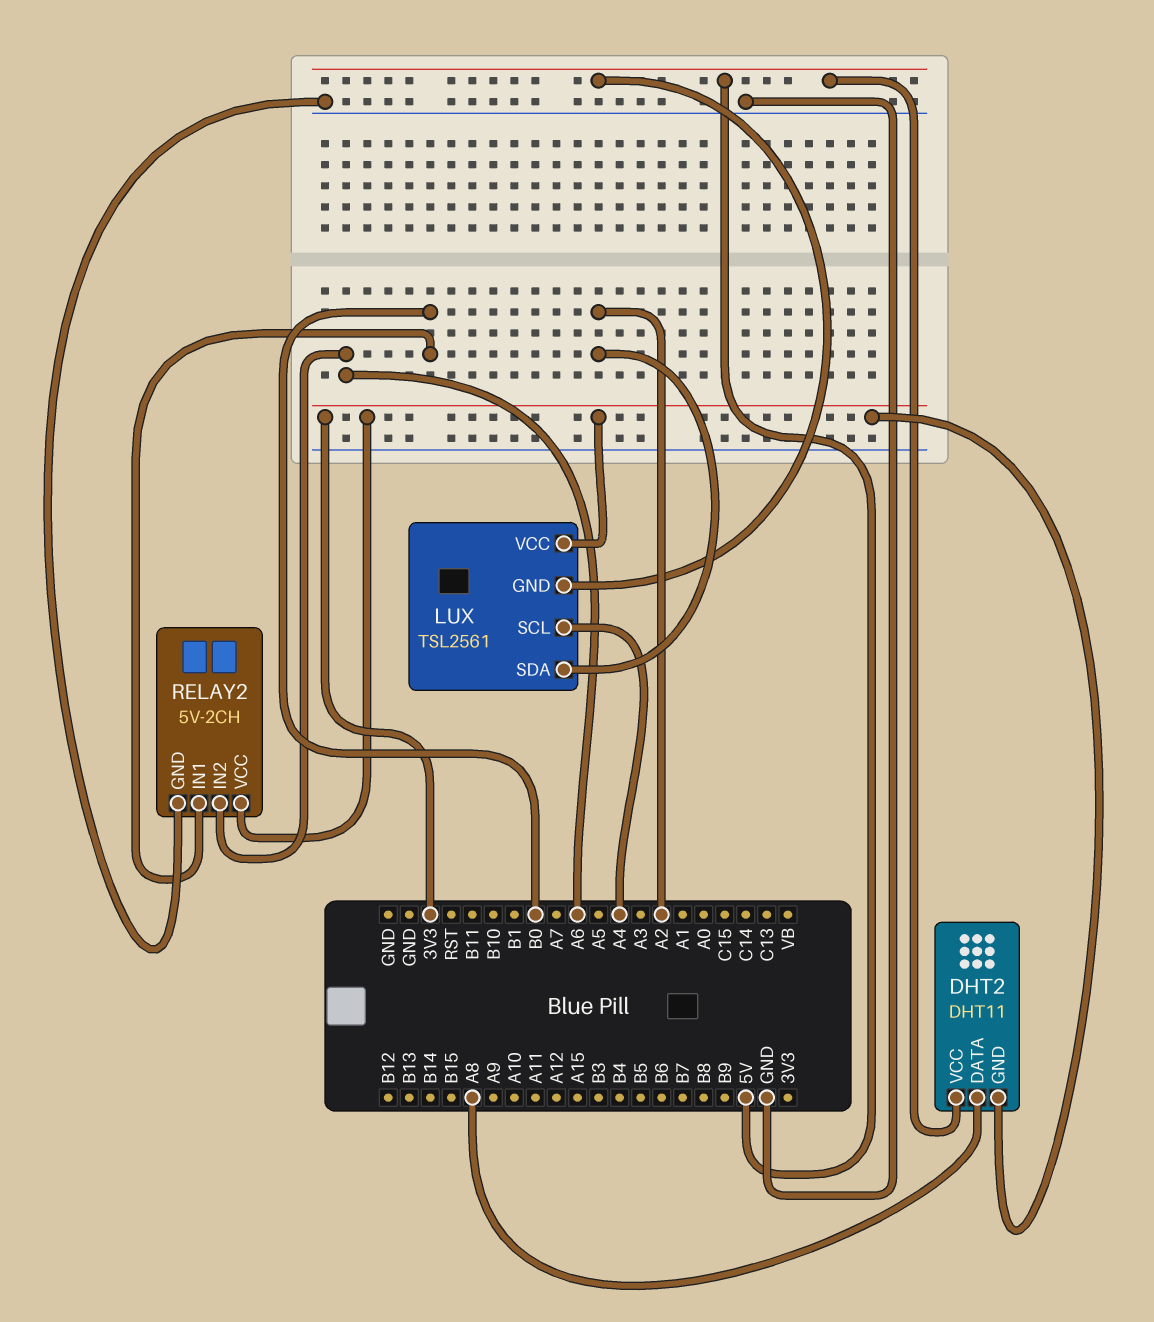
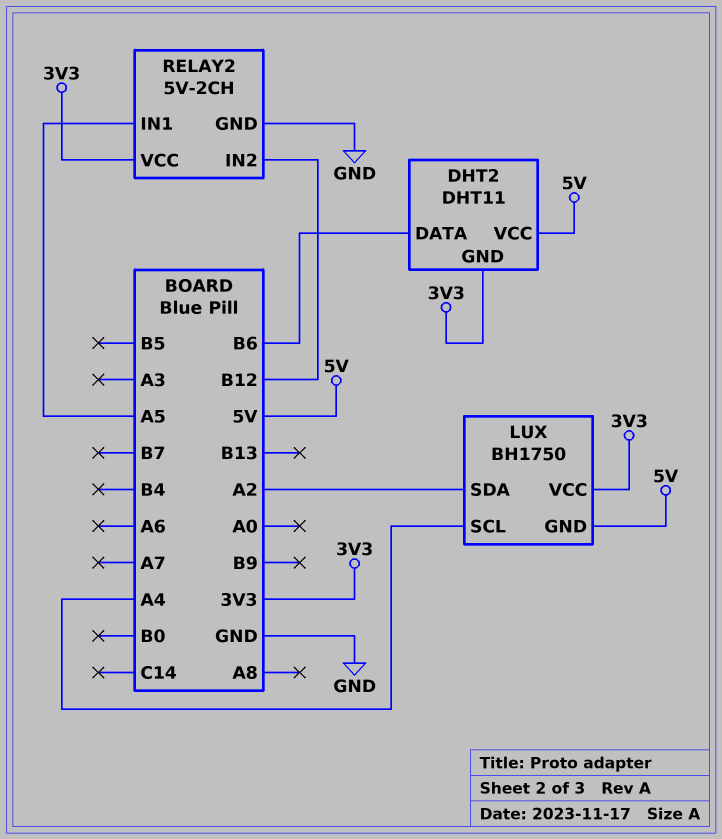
DHT2 pin DATA: A8 -> B6
LUX: TSL2561 -> BH1750
RELAY2 pin IN1: B0 -> A5
RELAY2 pin IN2: A6 -> B12

